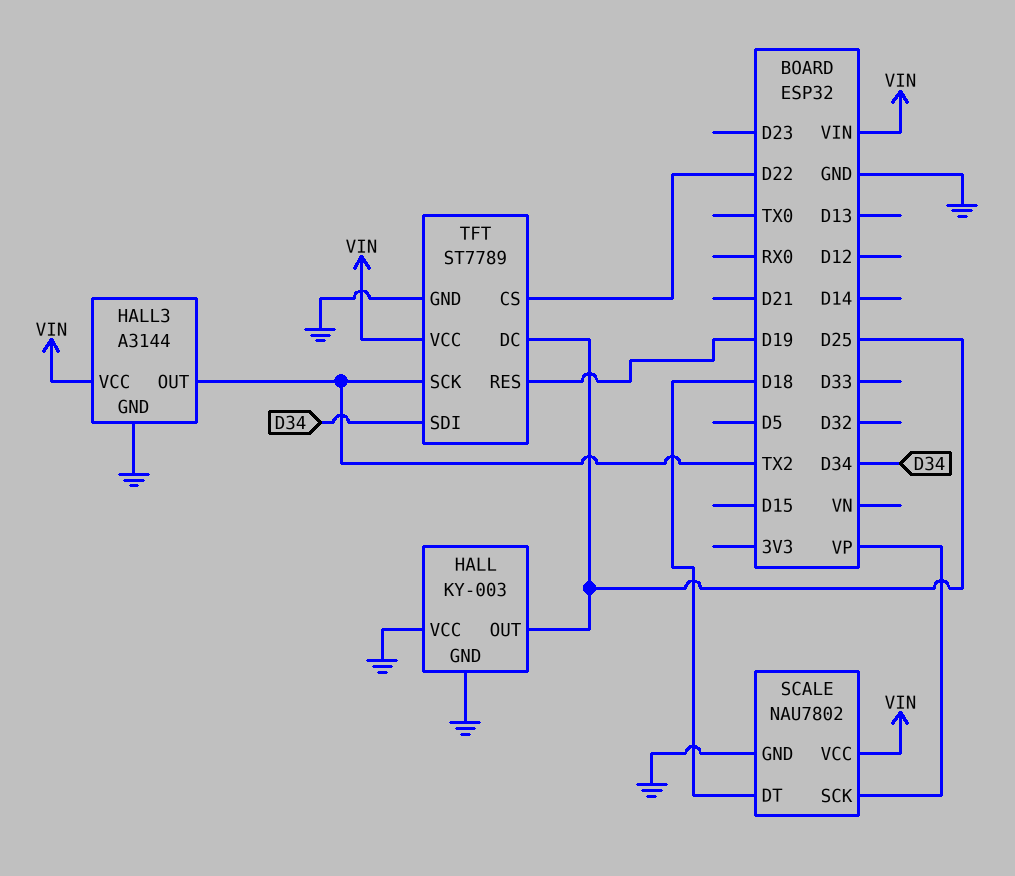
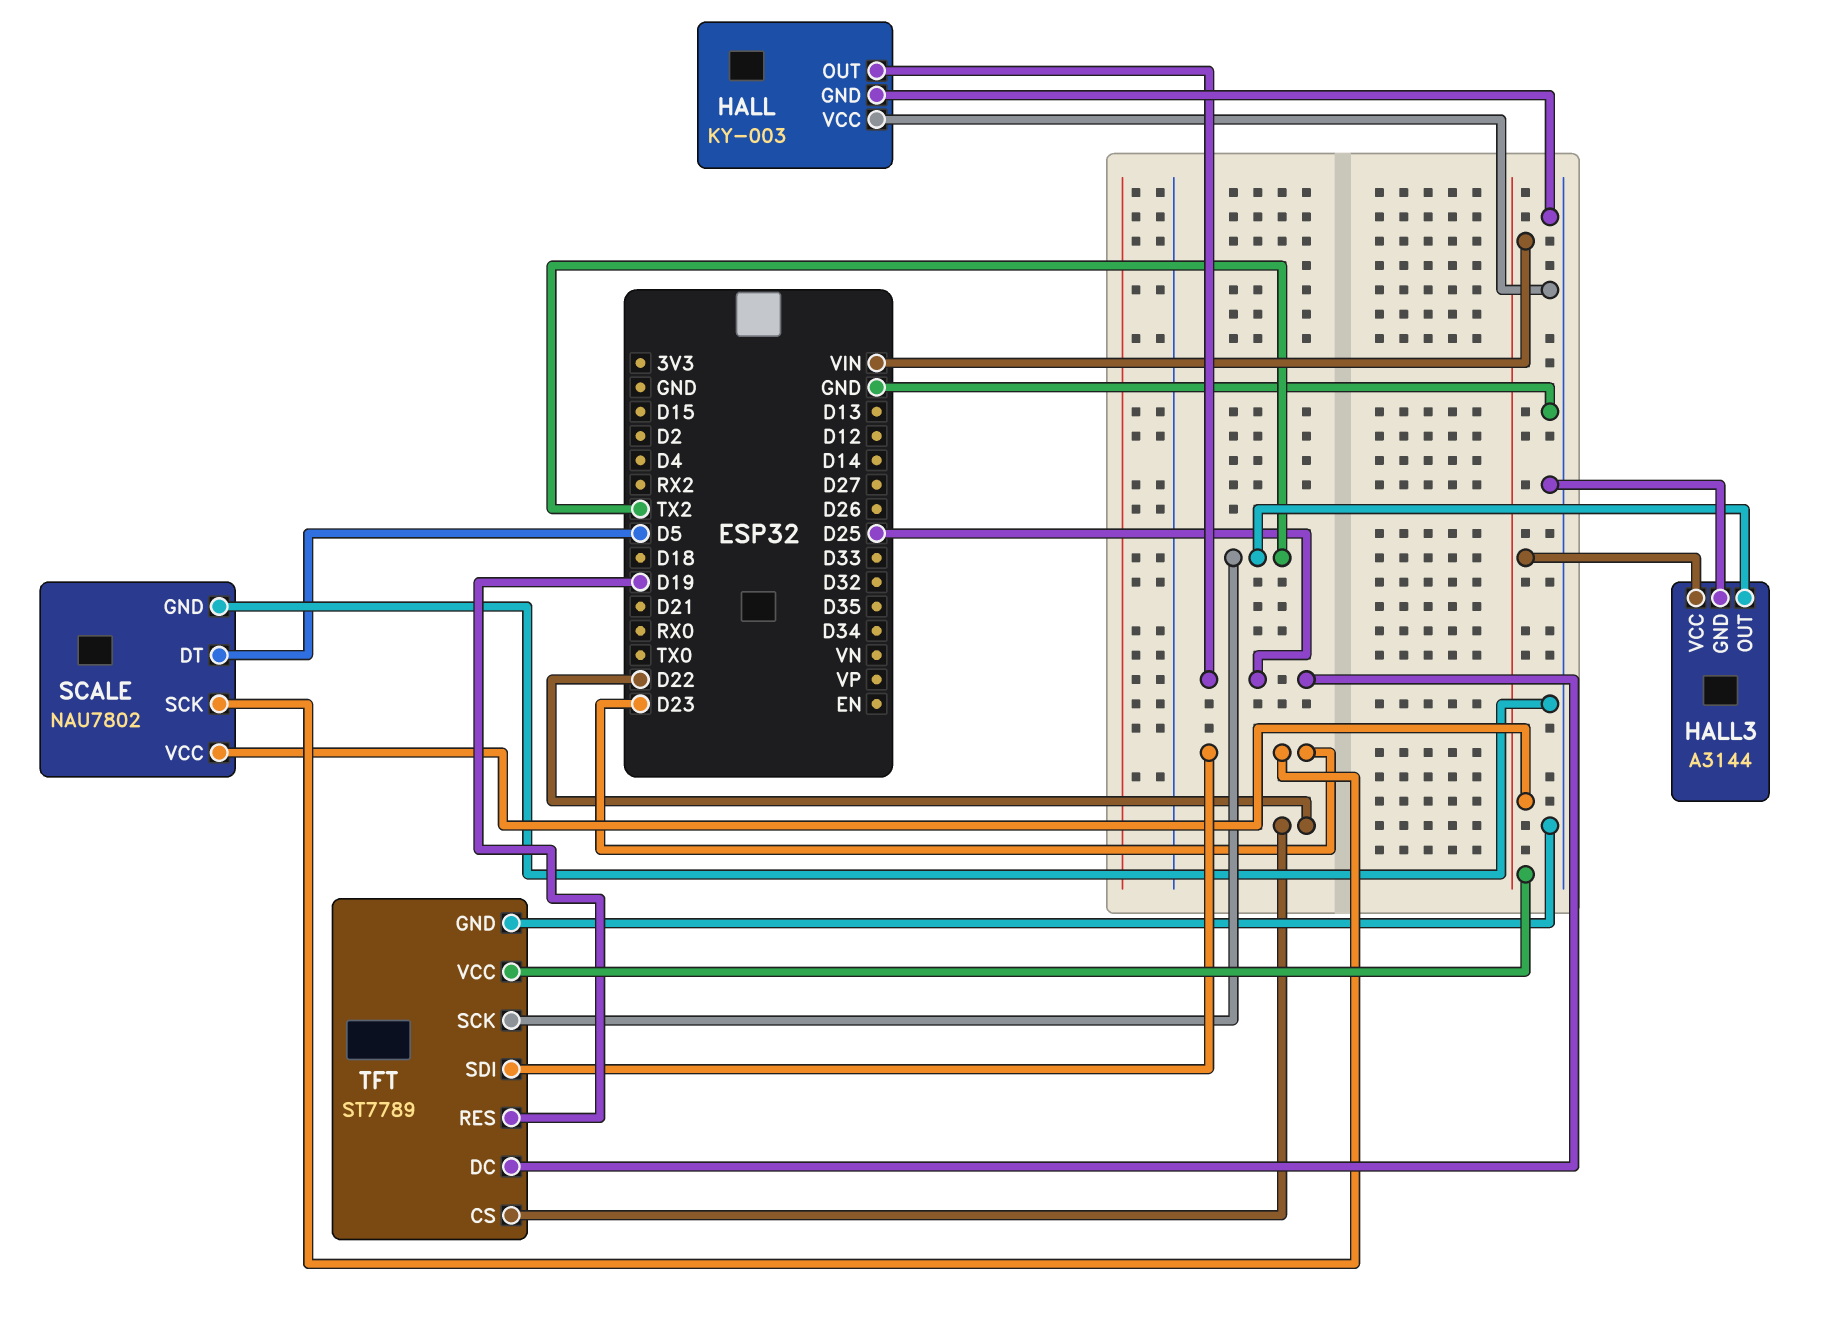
SCALE pin DT: D18 -> D5
SCALE pin SCK: VP -> D23
TFT pin SDI: D34 -> D23

